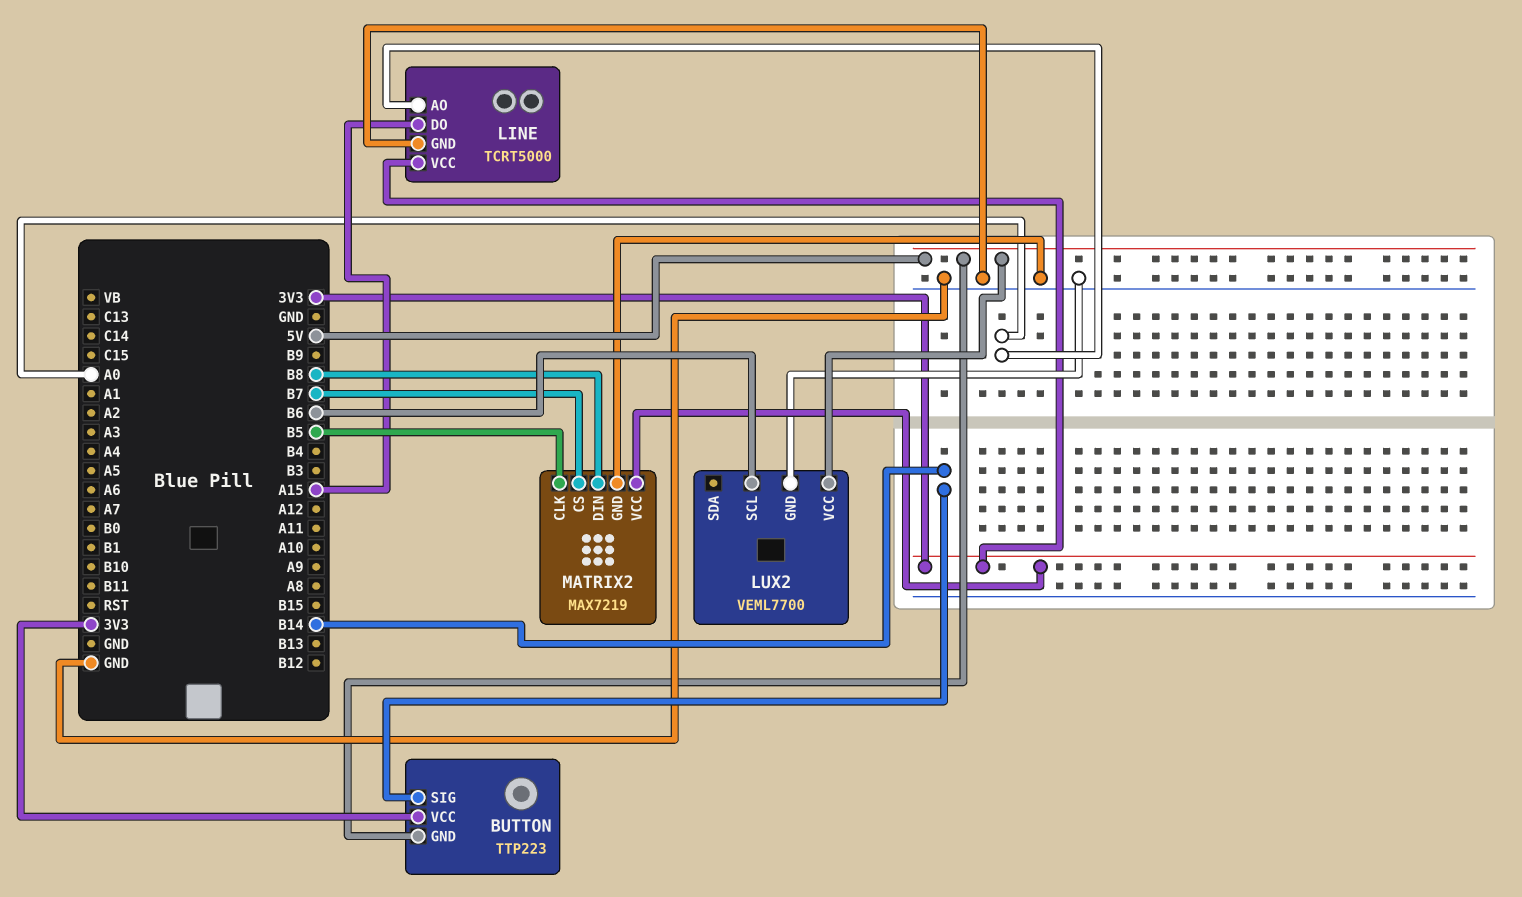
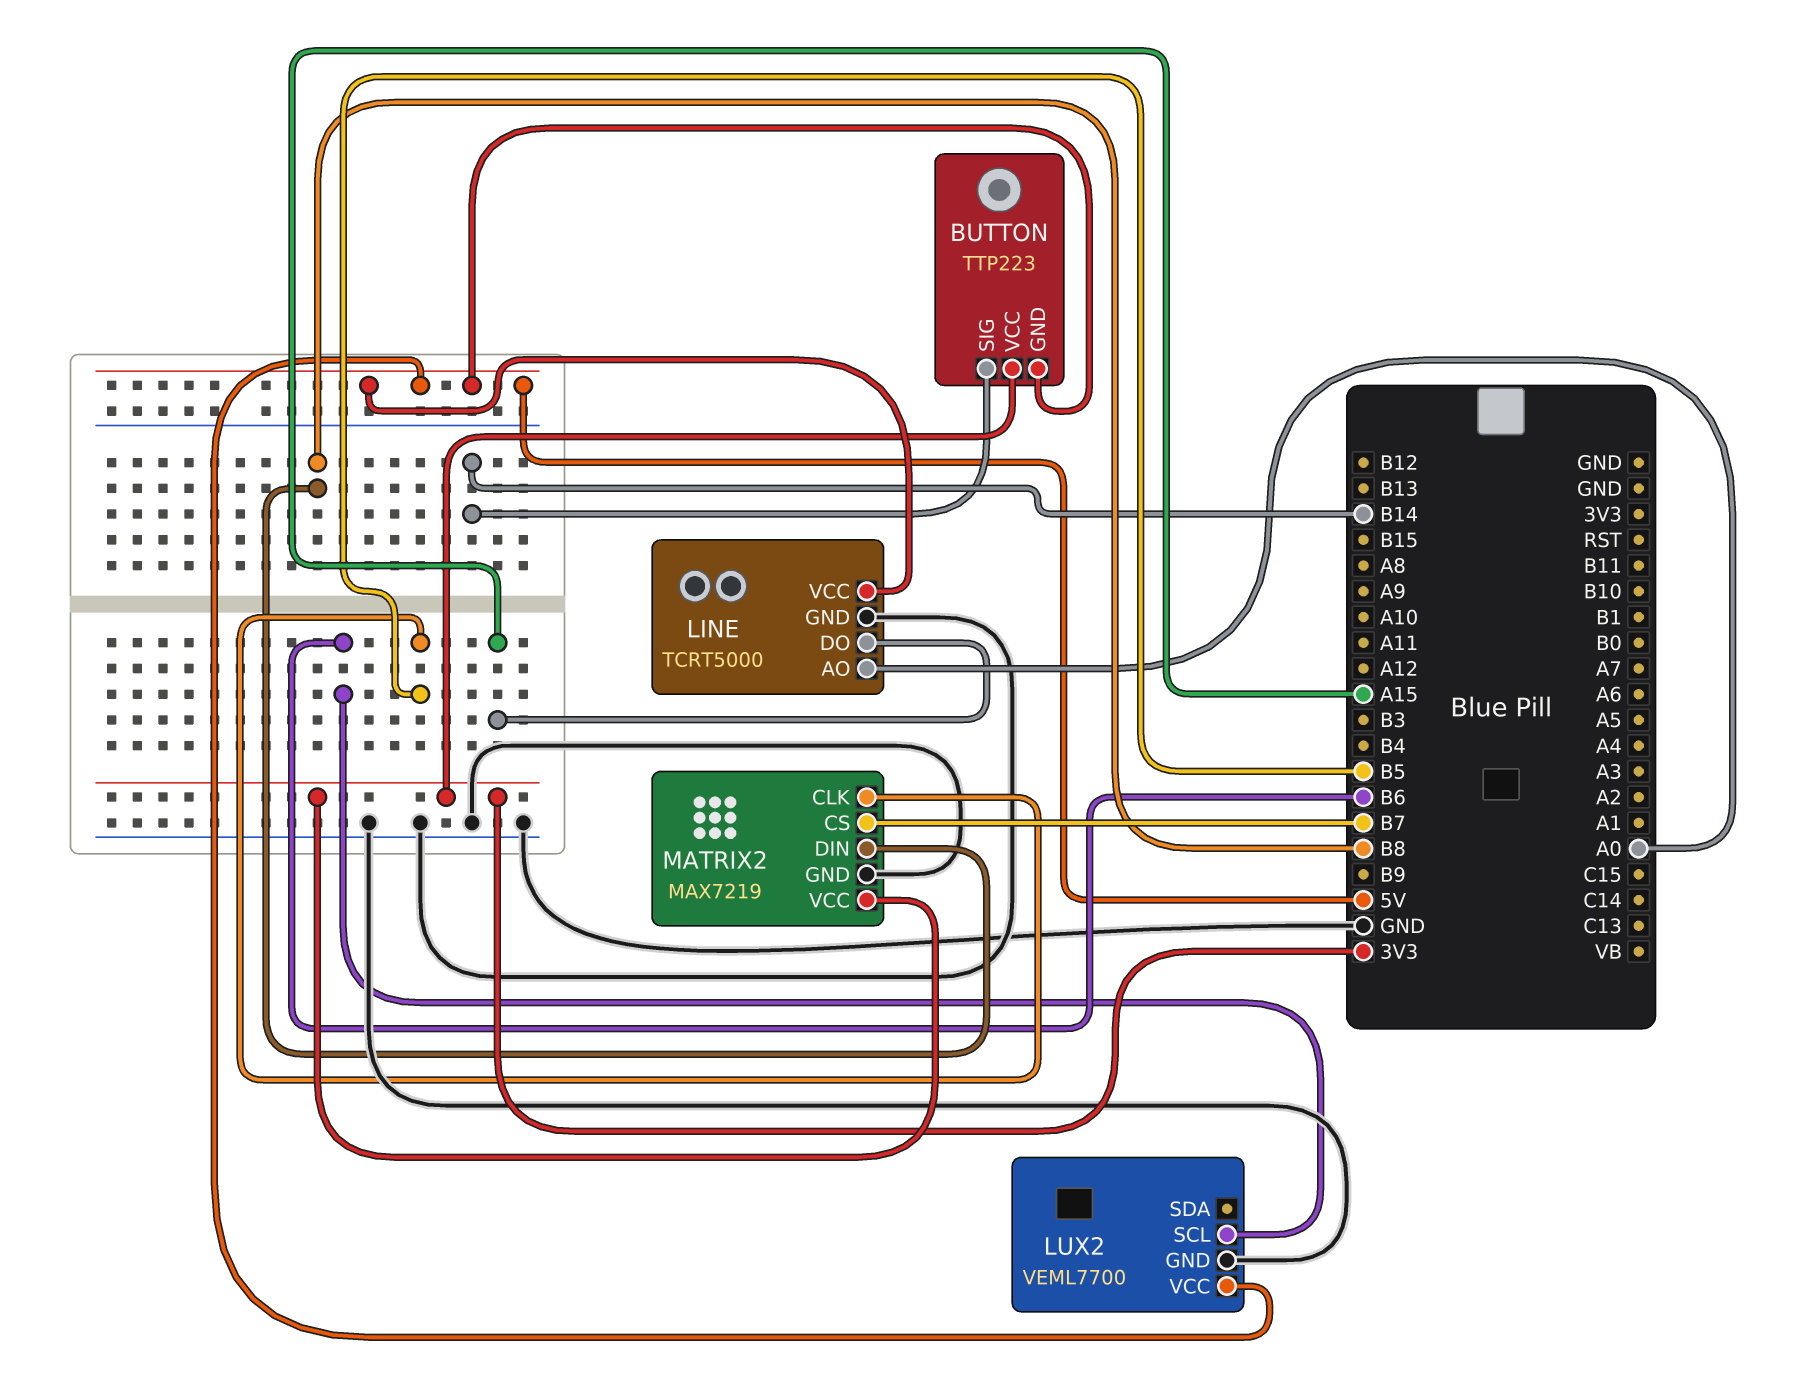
LINE pin VCC: 3V3 -> 5V

